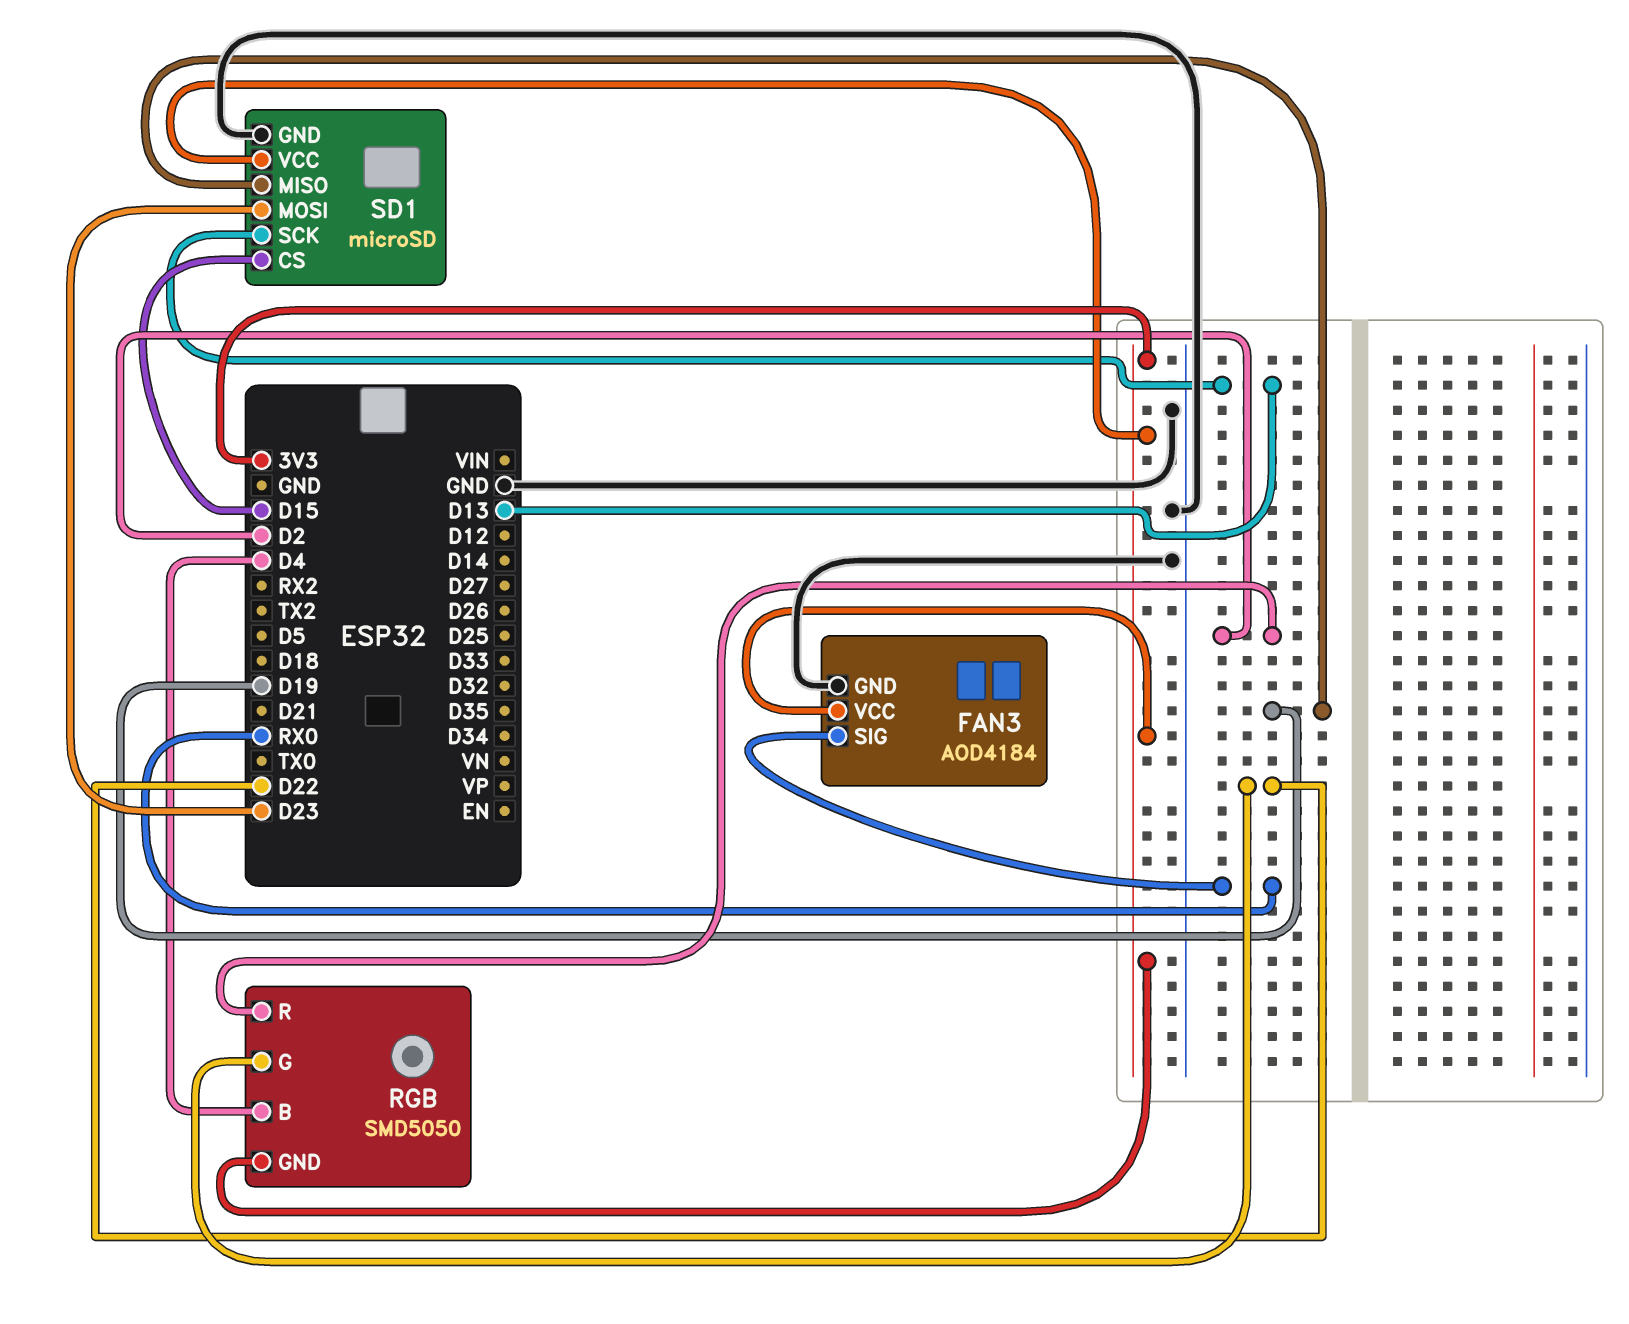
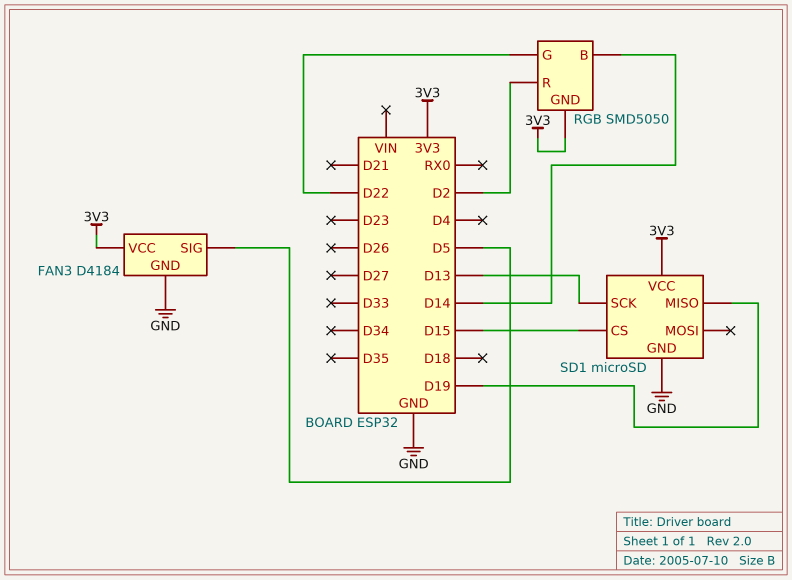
FAN3: AOD4184 -> D4184
FAN3 pin SIG: RX0 -> D5
RGB pin B: D4 -> D14
SD1 pin MOSI: D23 -> none

